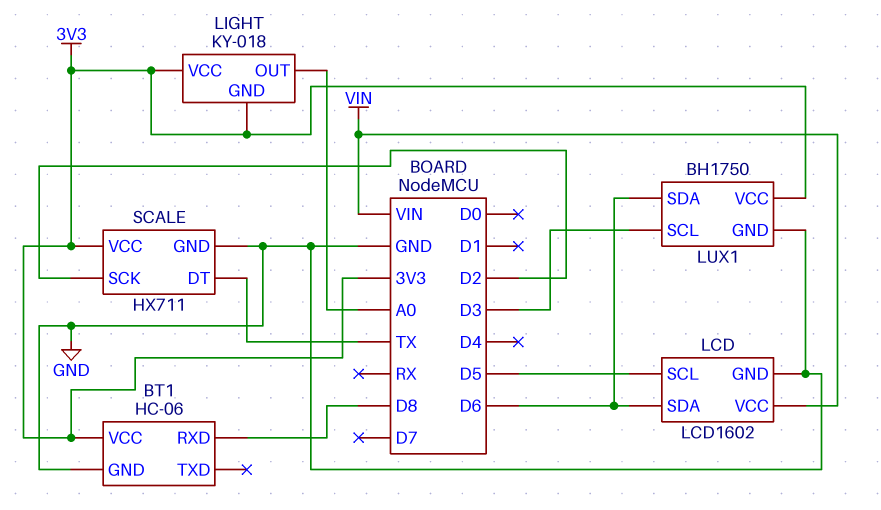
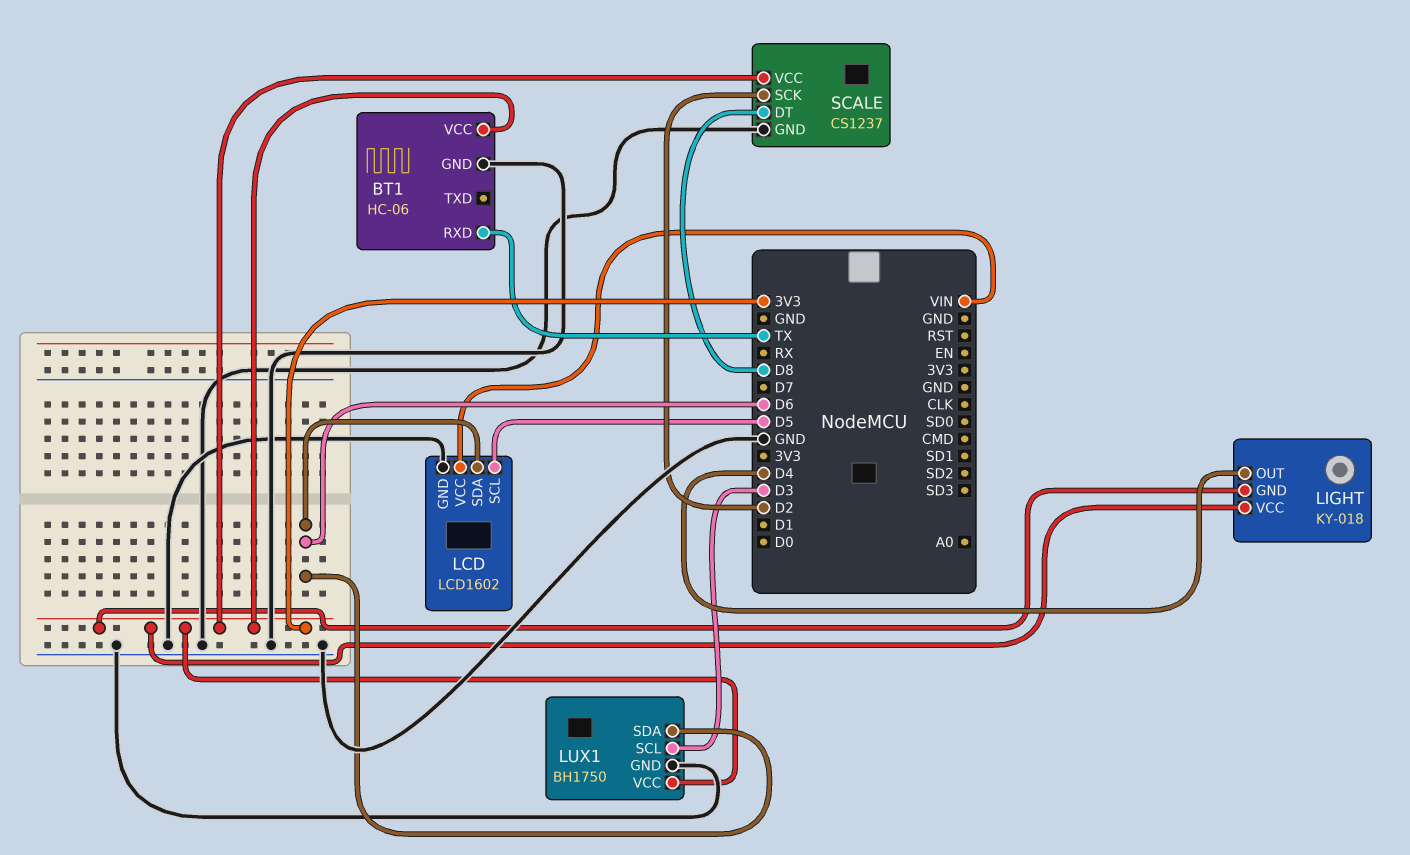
BT1 pin RXD: D8 -> TX
LIGHT pin OUT: A0 -> D4
SCALE: HX711 -> CS1237
SCALE pin DT: TX -> D8

